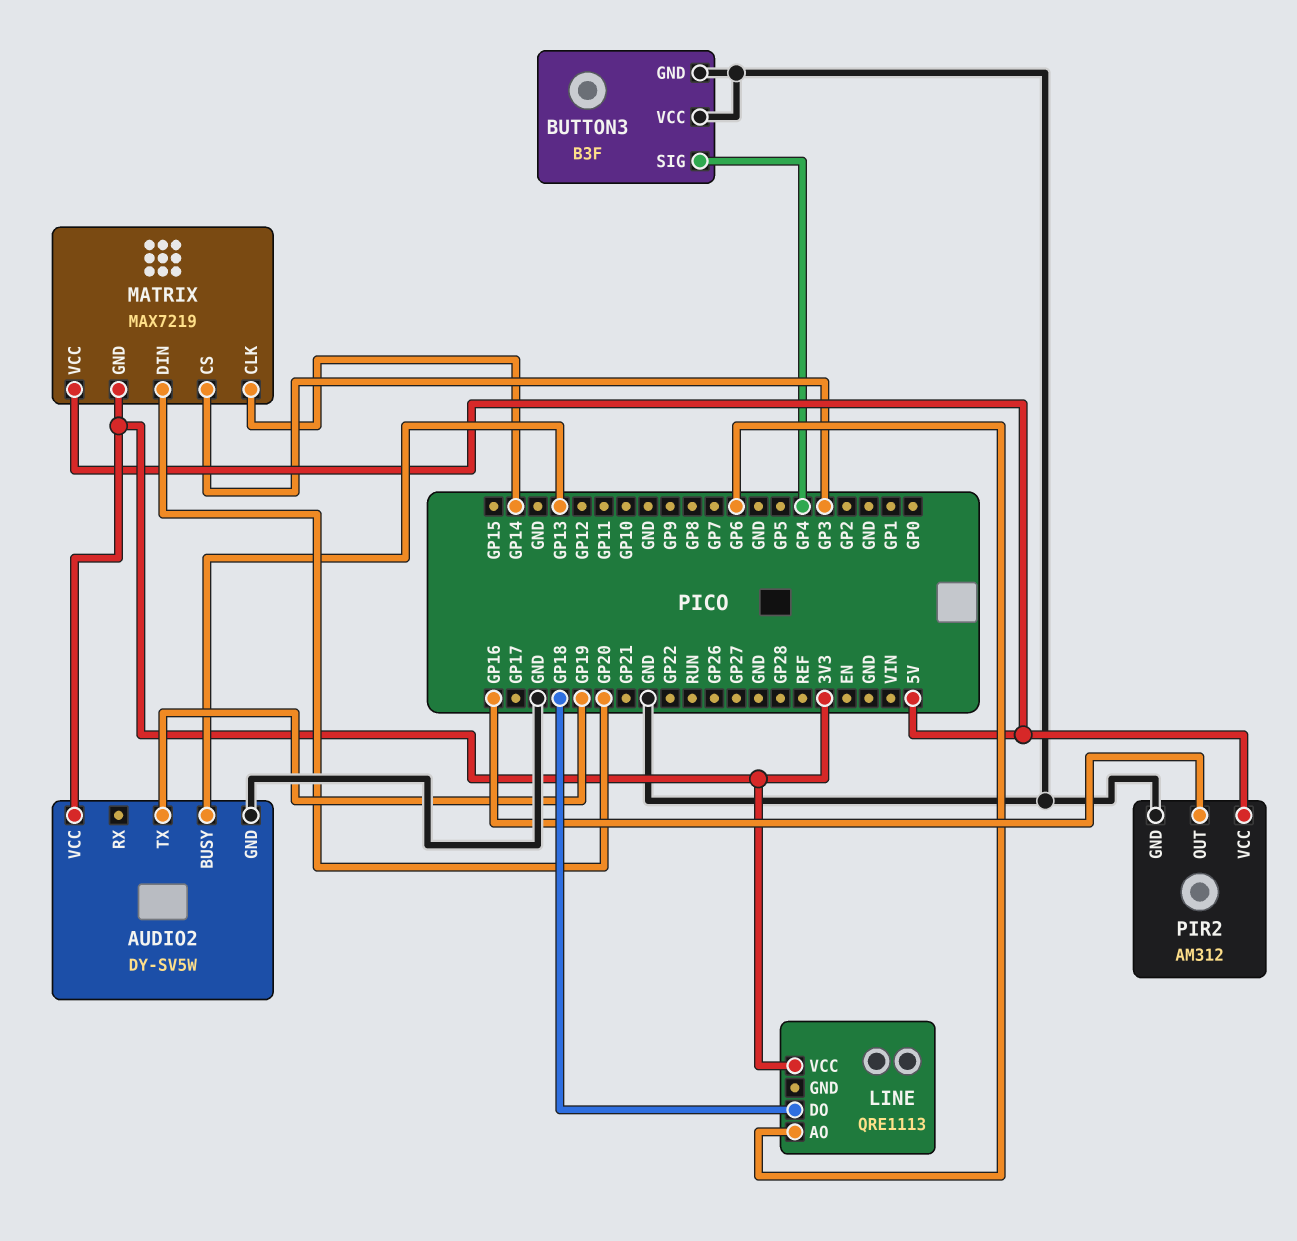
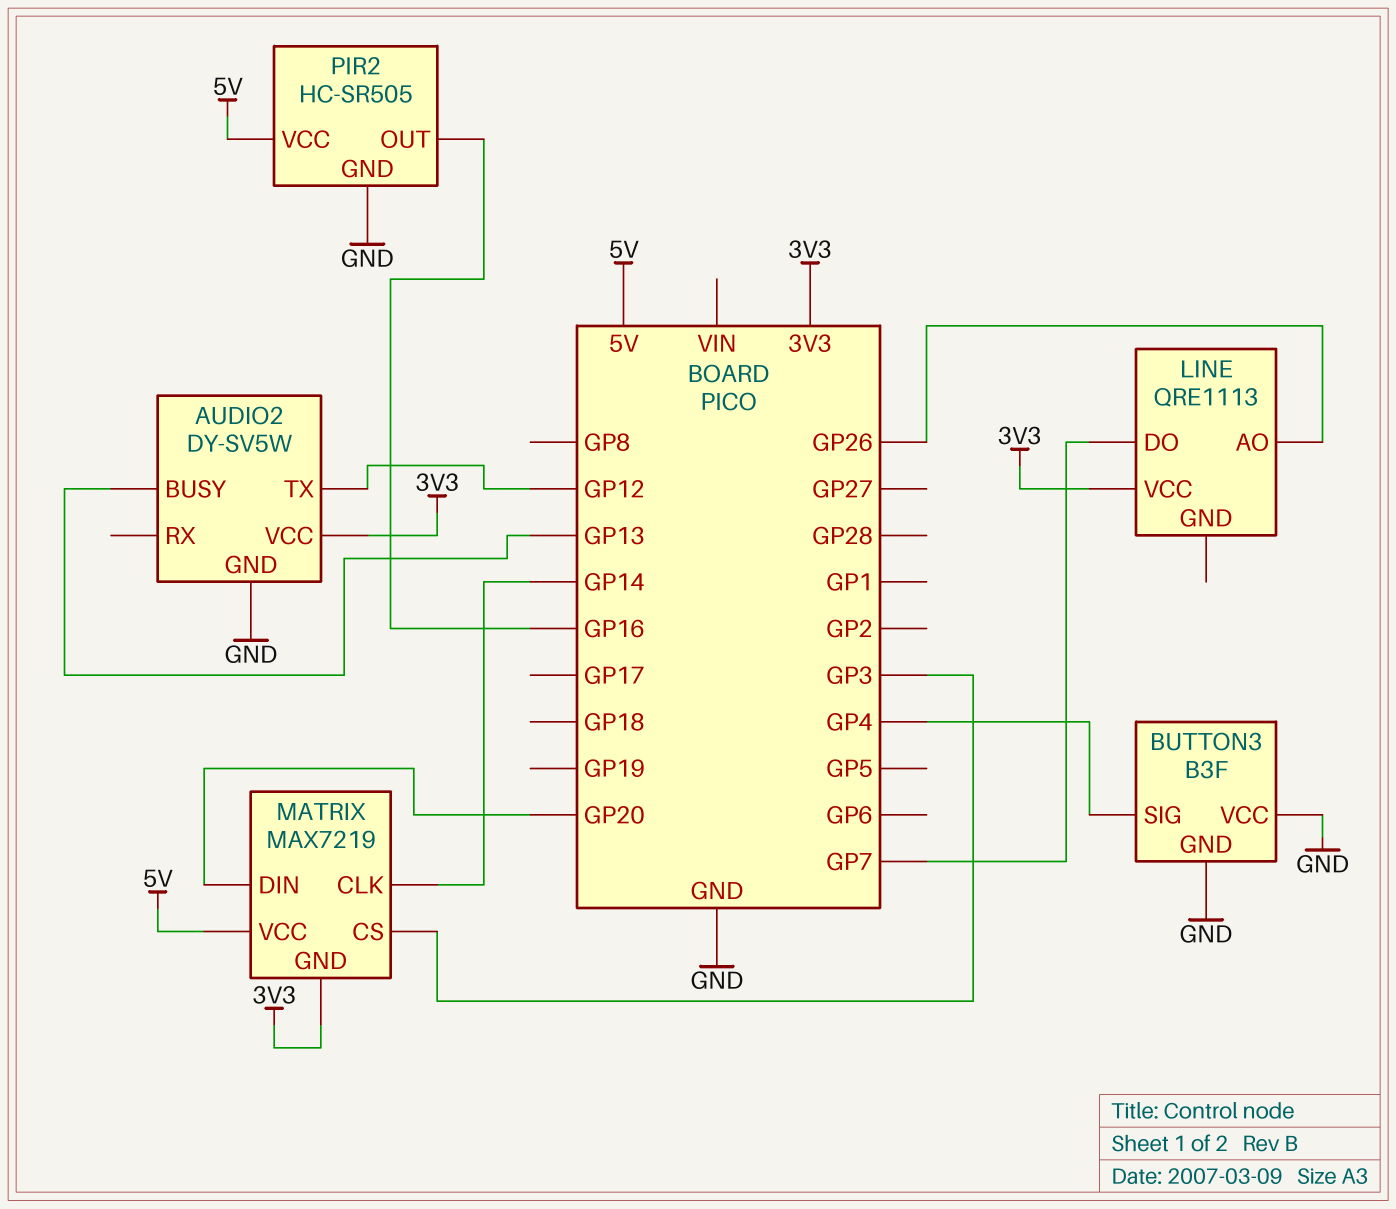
AUDIO2 pin TX: GP19 -> GP12
LINE pin AO: GP6 -> GP26
LINE pin DO: GP18 -> GP7
PIR2: AM312 -> HC-SR505

